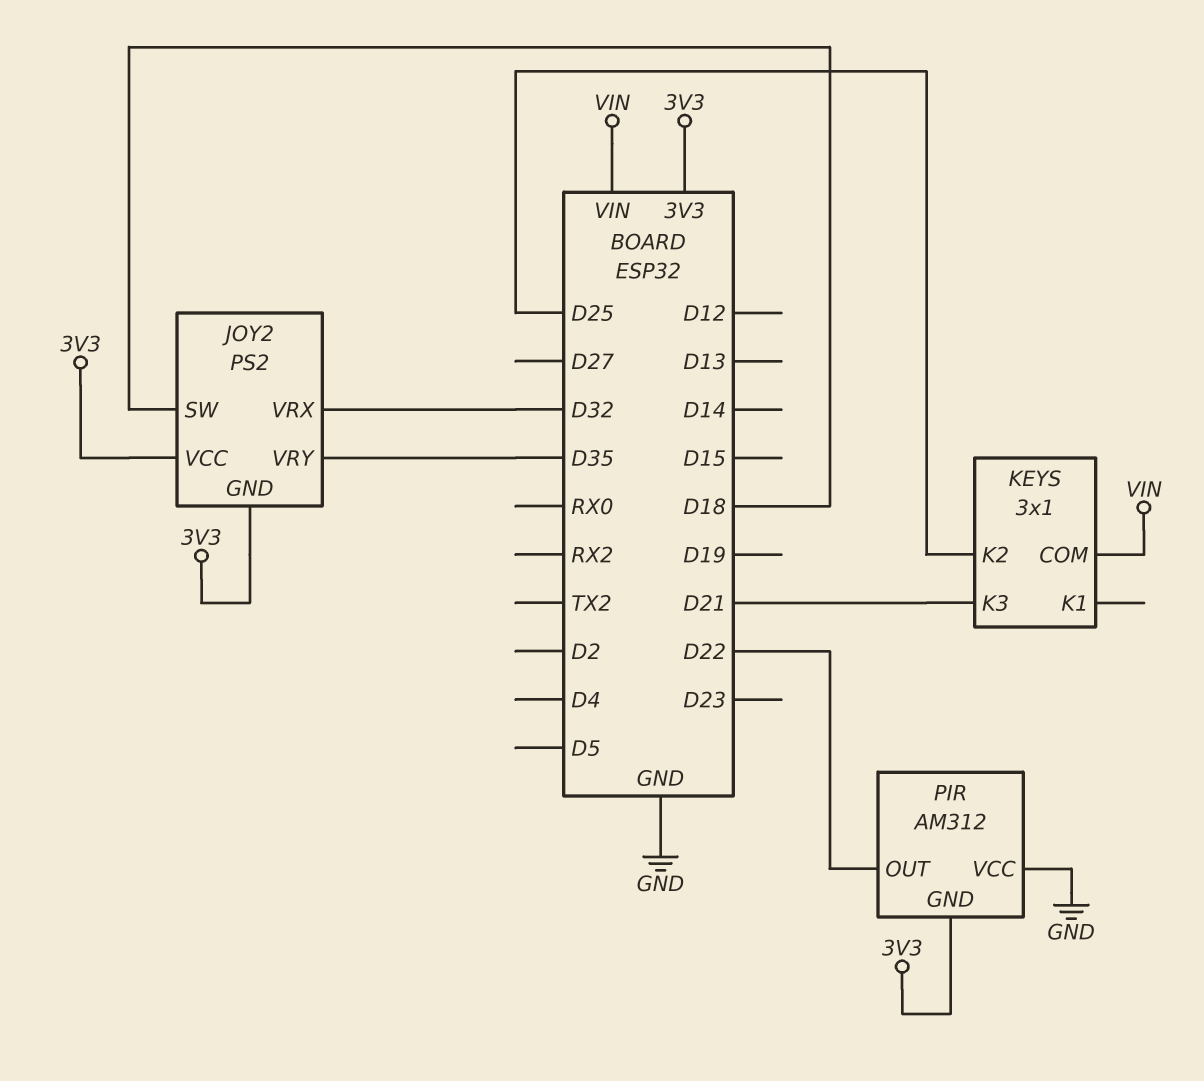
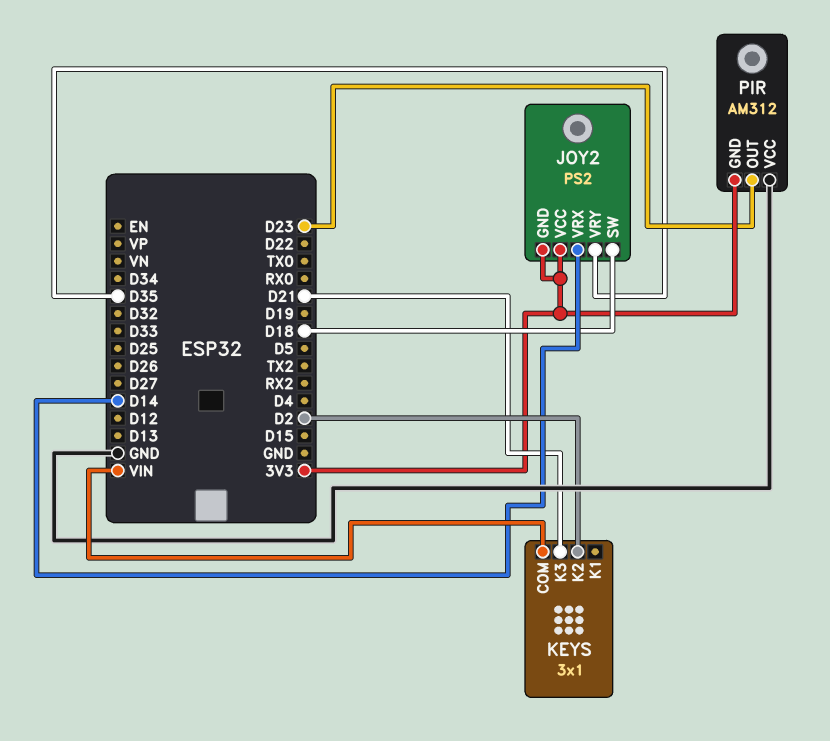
JOY2 pin VRX: D32 -> D14
KEYS pin K2: D25 -> D2
PIR pin OUT: D22 -> D23

